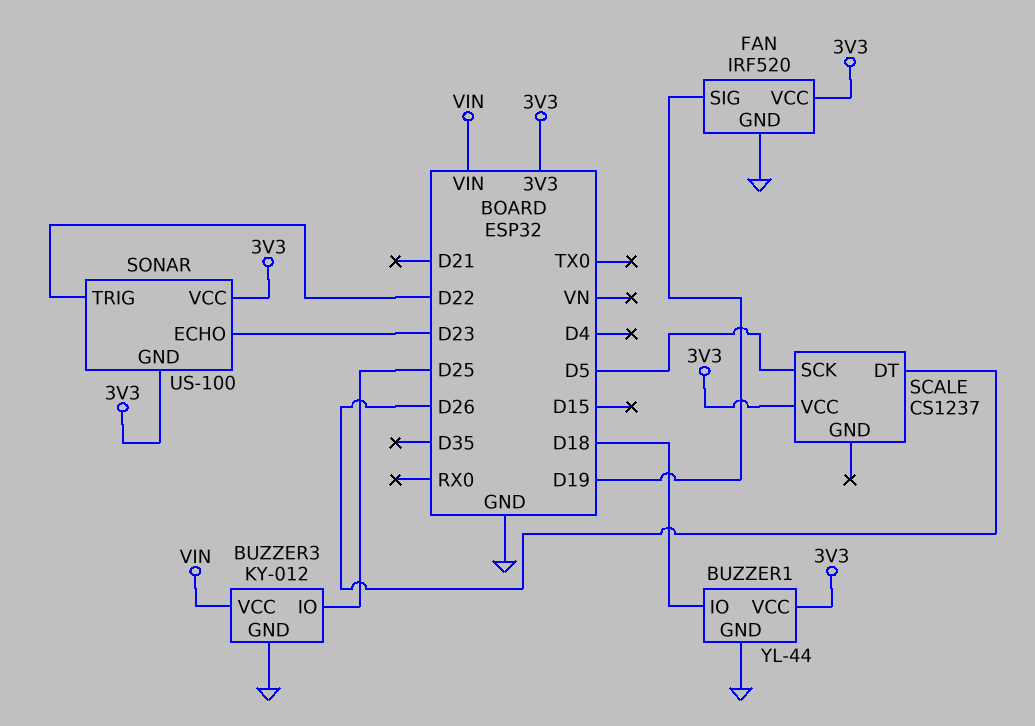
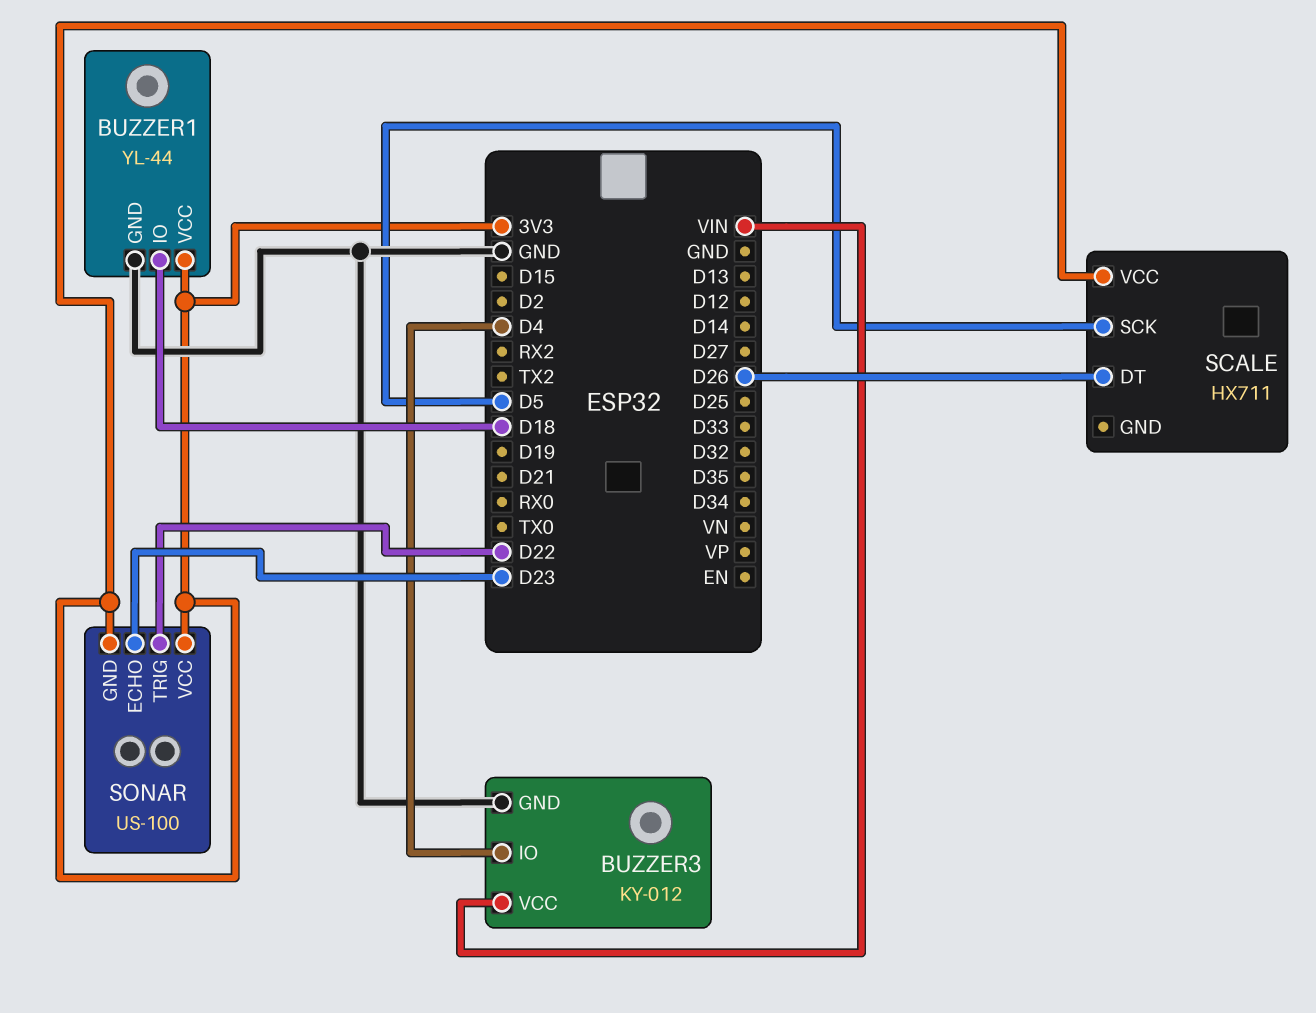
BUZZER3 pin IO: D25 -> D4
FAN: IRF520 -> none
FAN pin GND: GND -> none
FAN pin SIG: D19 -> none
FAN pin VCC: 3V3 -> none
SCALE: CS1237 -> HX711

